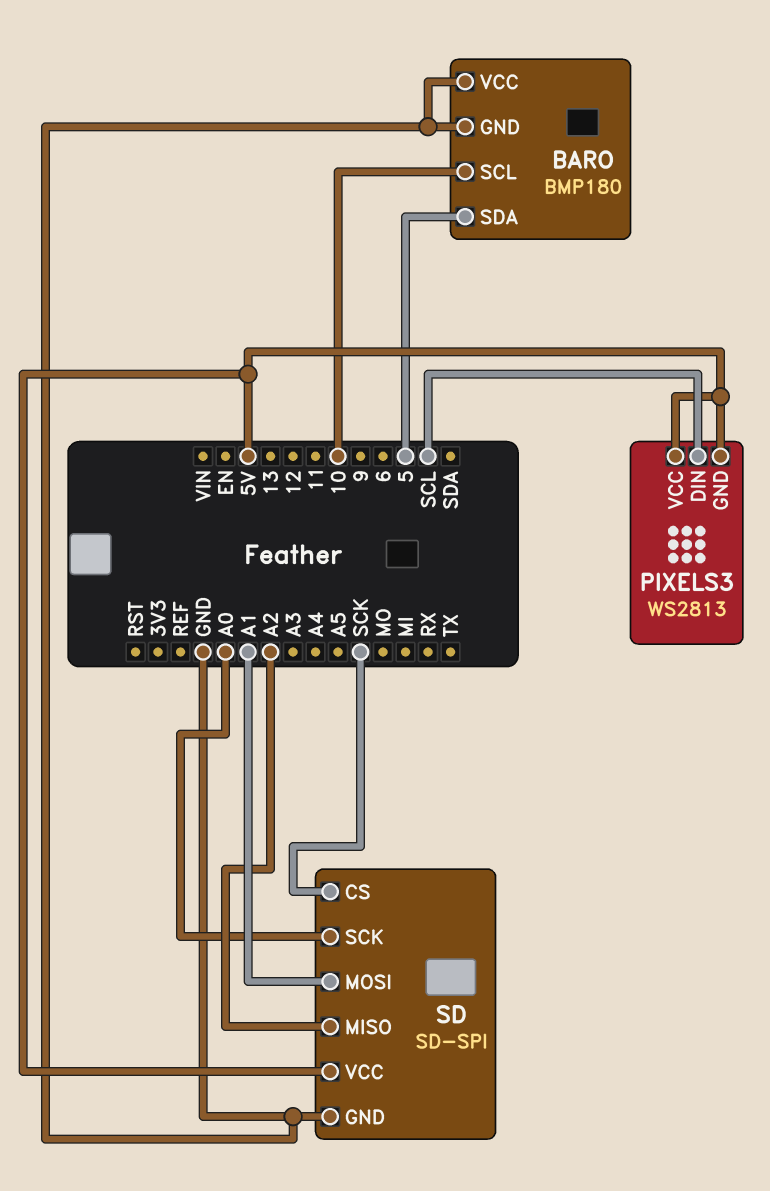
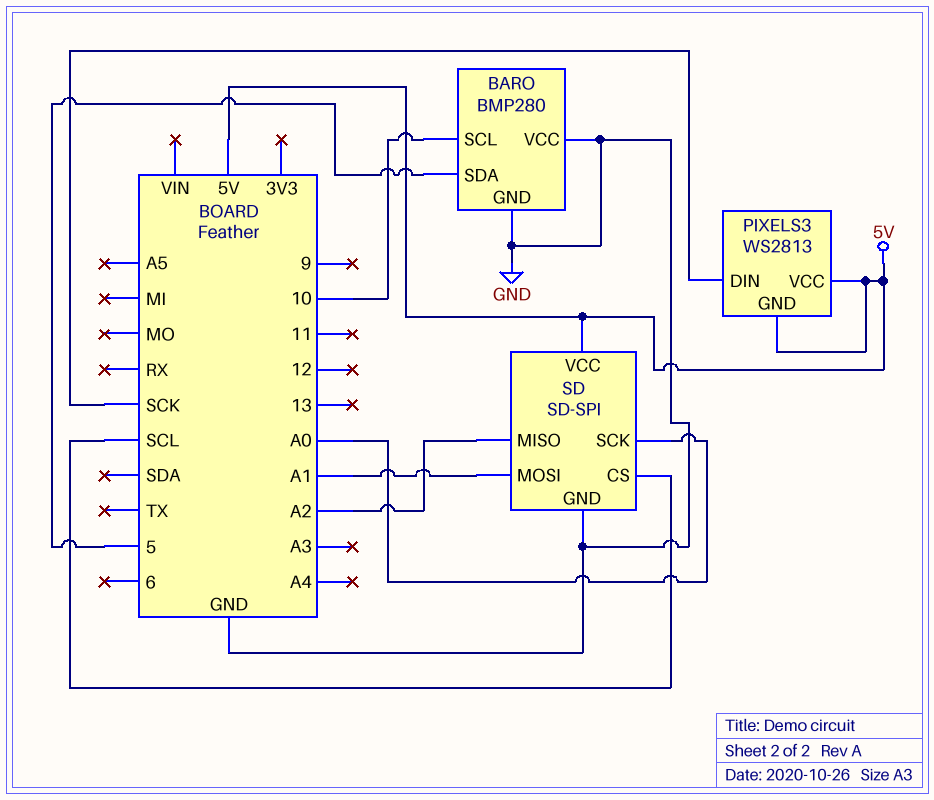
BARO: BMP180 -> BMP280
PIXELS3 pin DIN: SCL -> SCK
SD pin CS: SCK -> SCL

